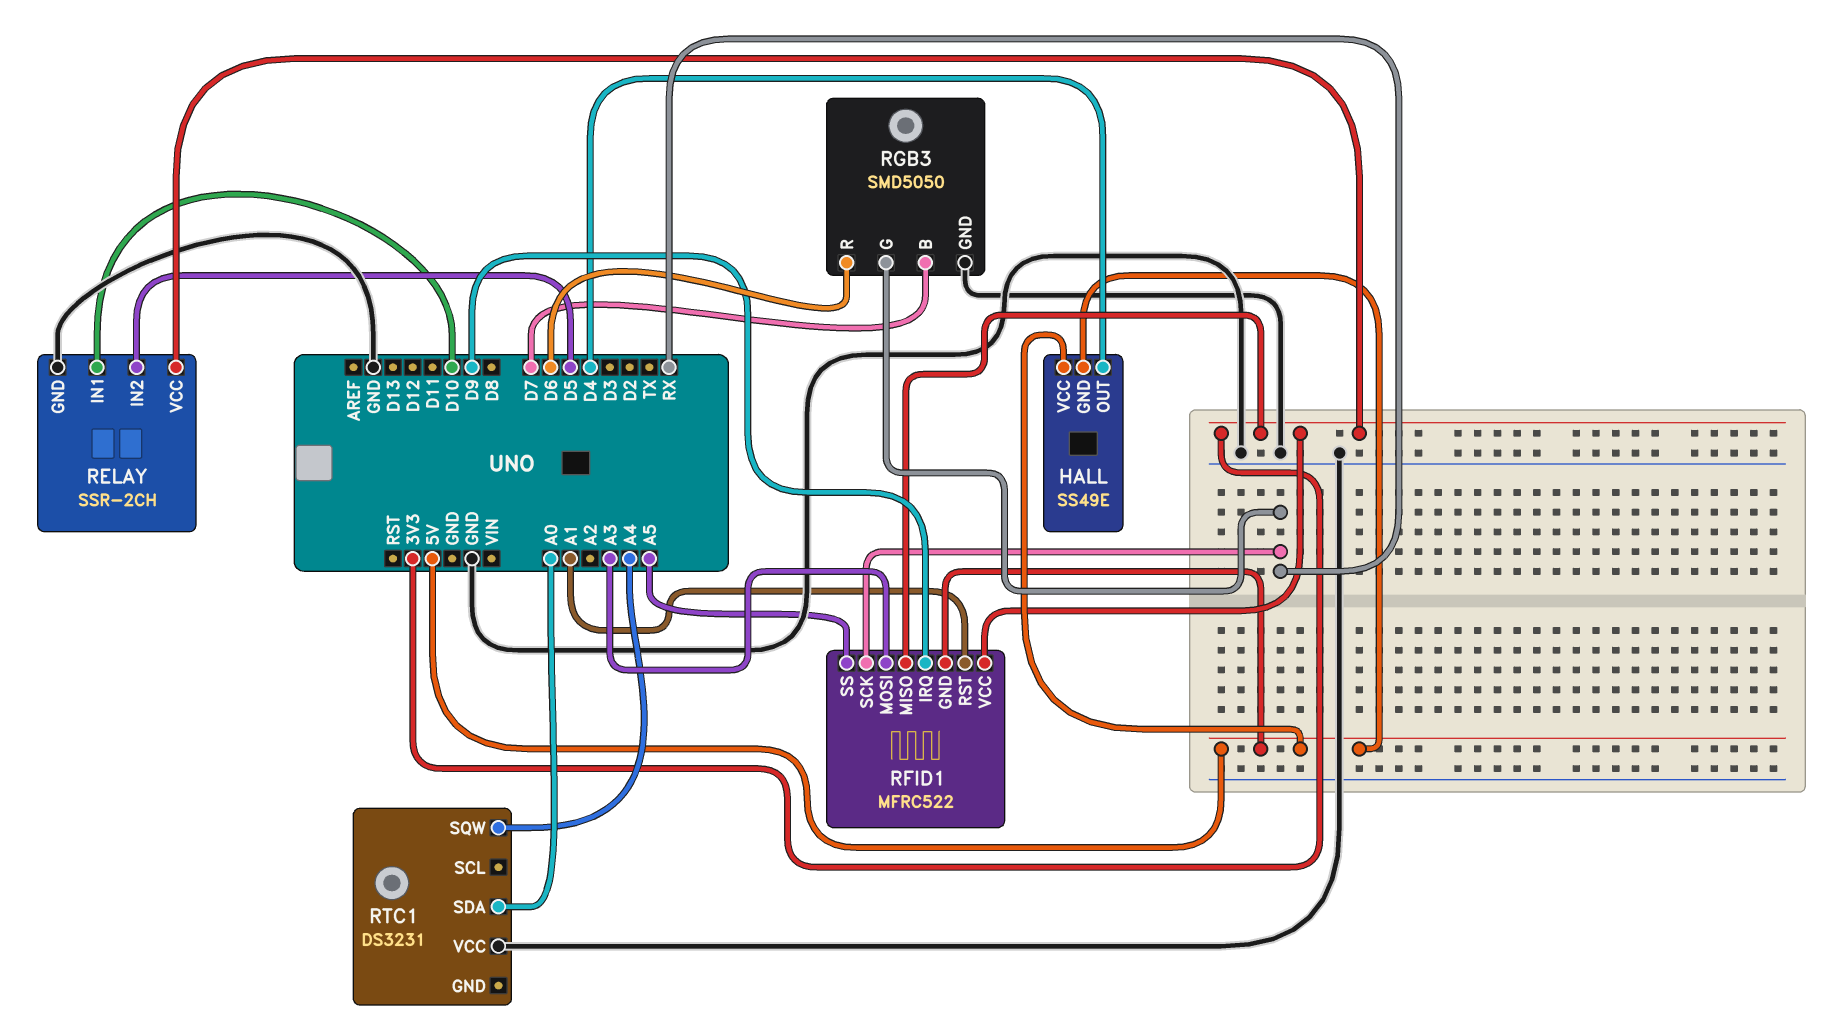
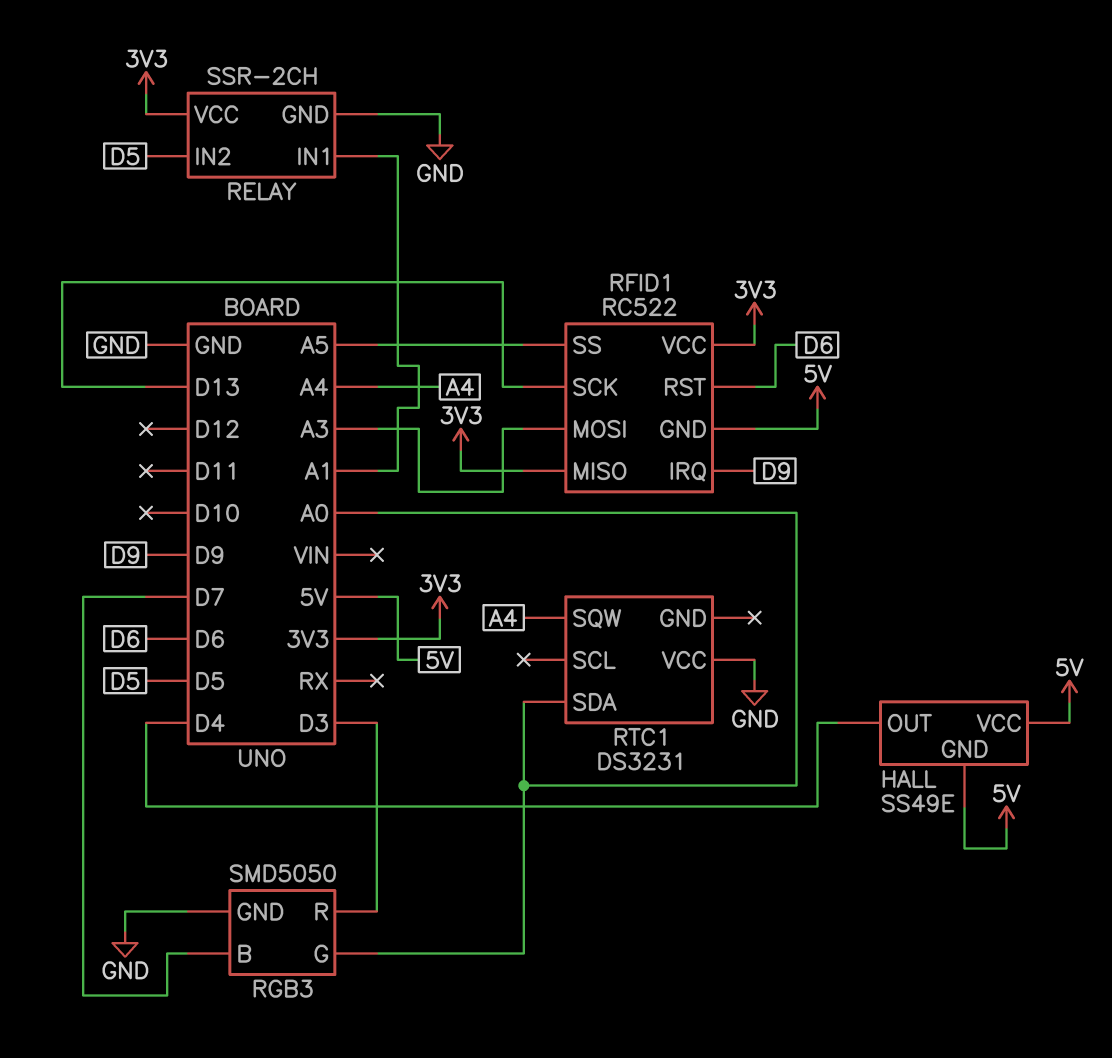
RELAY pin IN1: D10 -> A1
RFID1: MFRC522 -> RC522
RFID1 pin RST: A1 -> D6
RFID1 pin SCK: RX -> D13
RGB3 pin G: RX -> A0
RGB3 pin R: D6 -> D3

